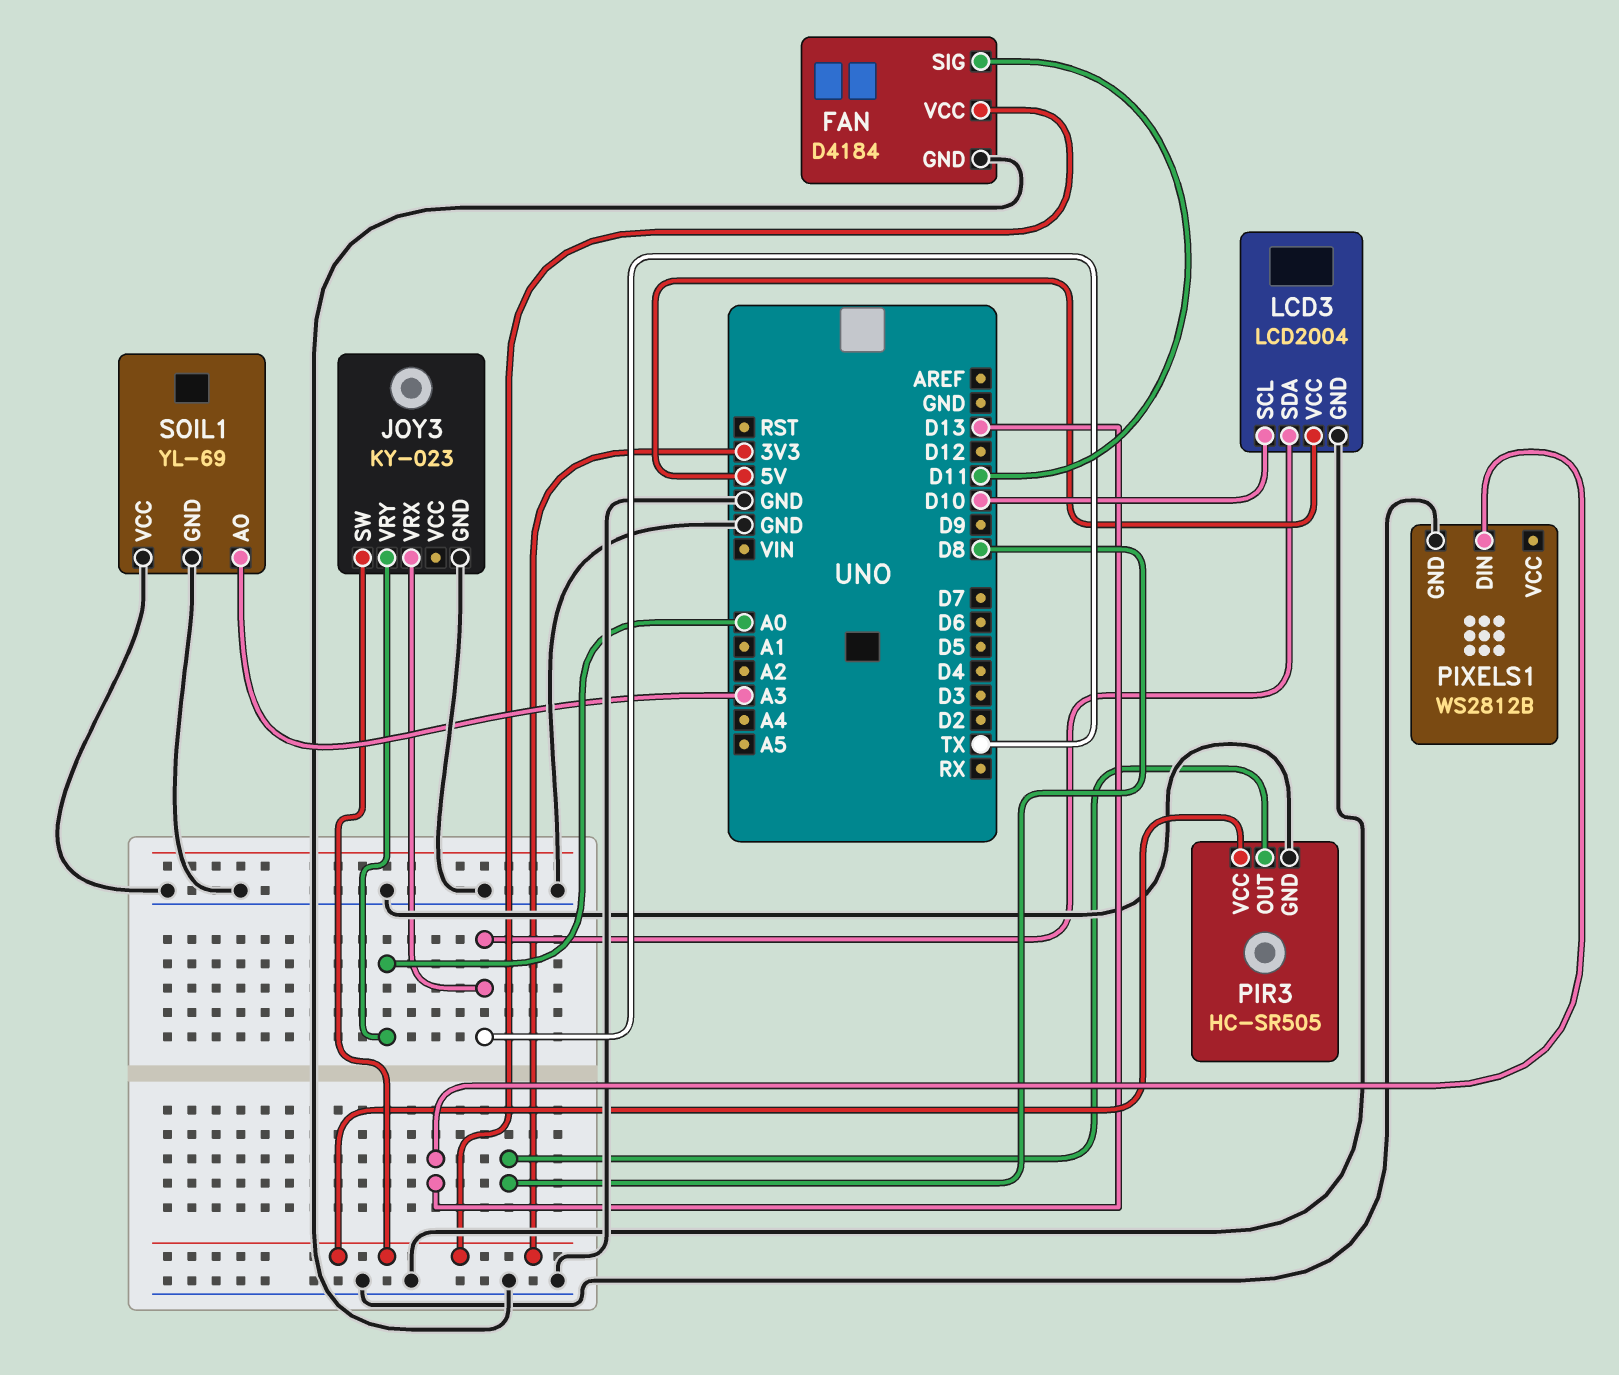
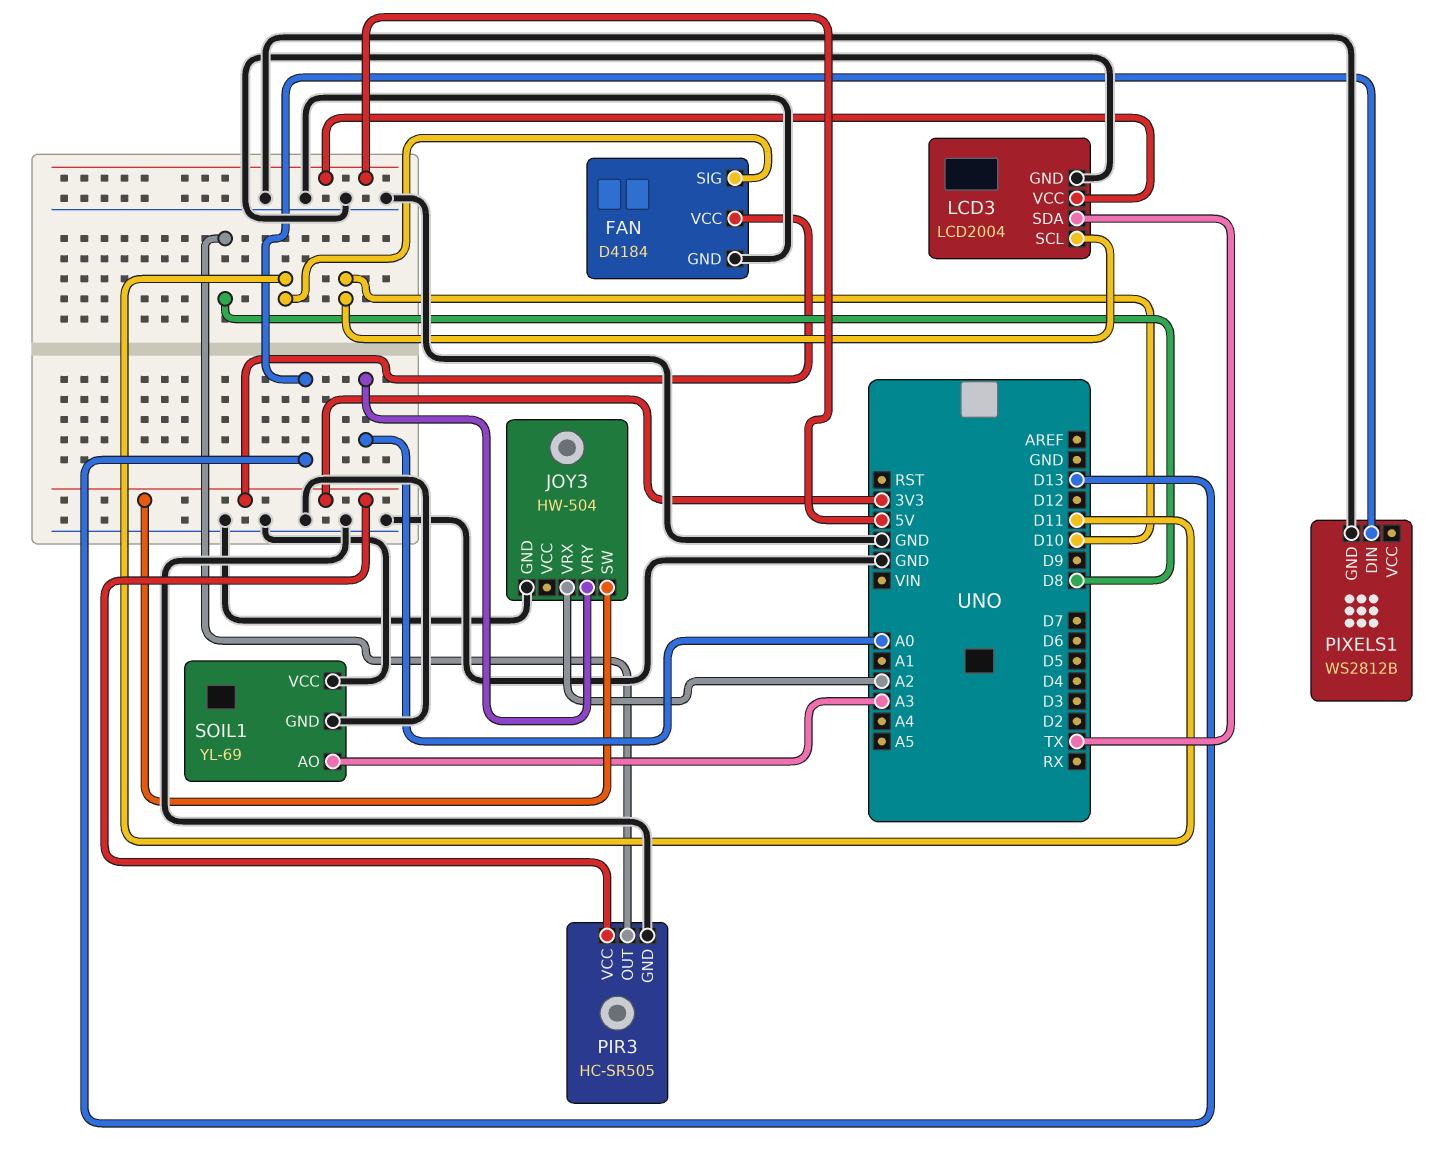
JOY3: KY-023 -> HW-504
JOY3 pin VRX: TX -> A2

